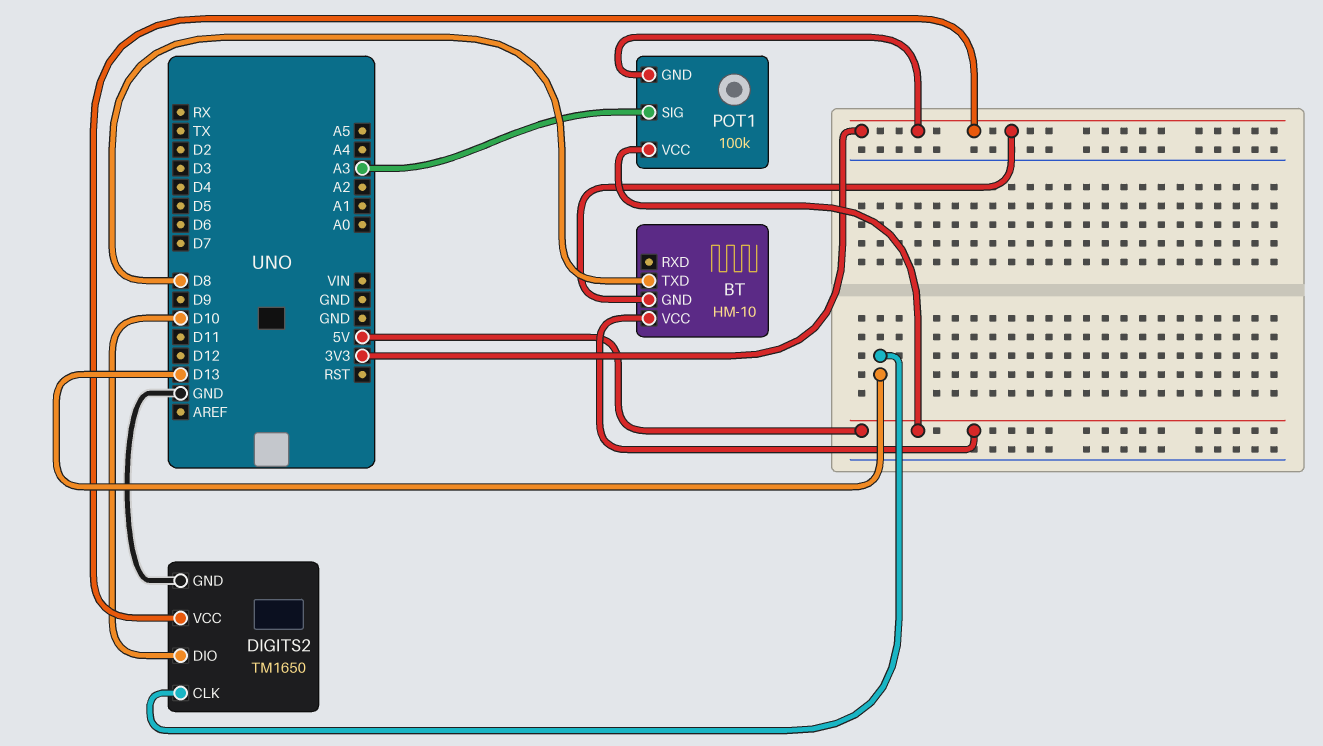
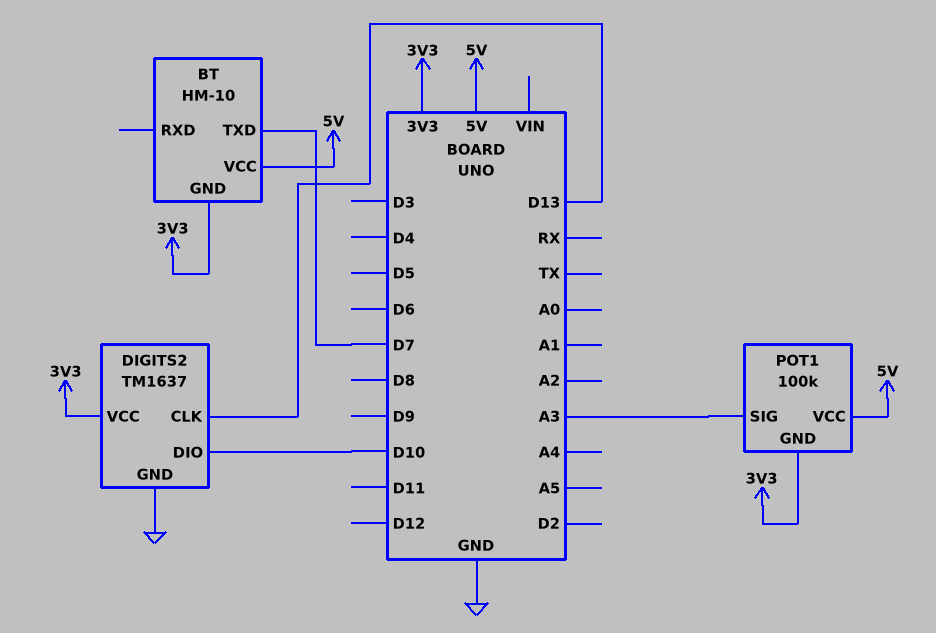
BT pin TXD: D8 -> D7
DIGITS2: TM1650 -> TM1637

